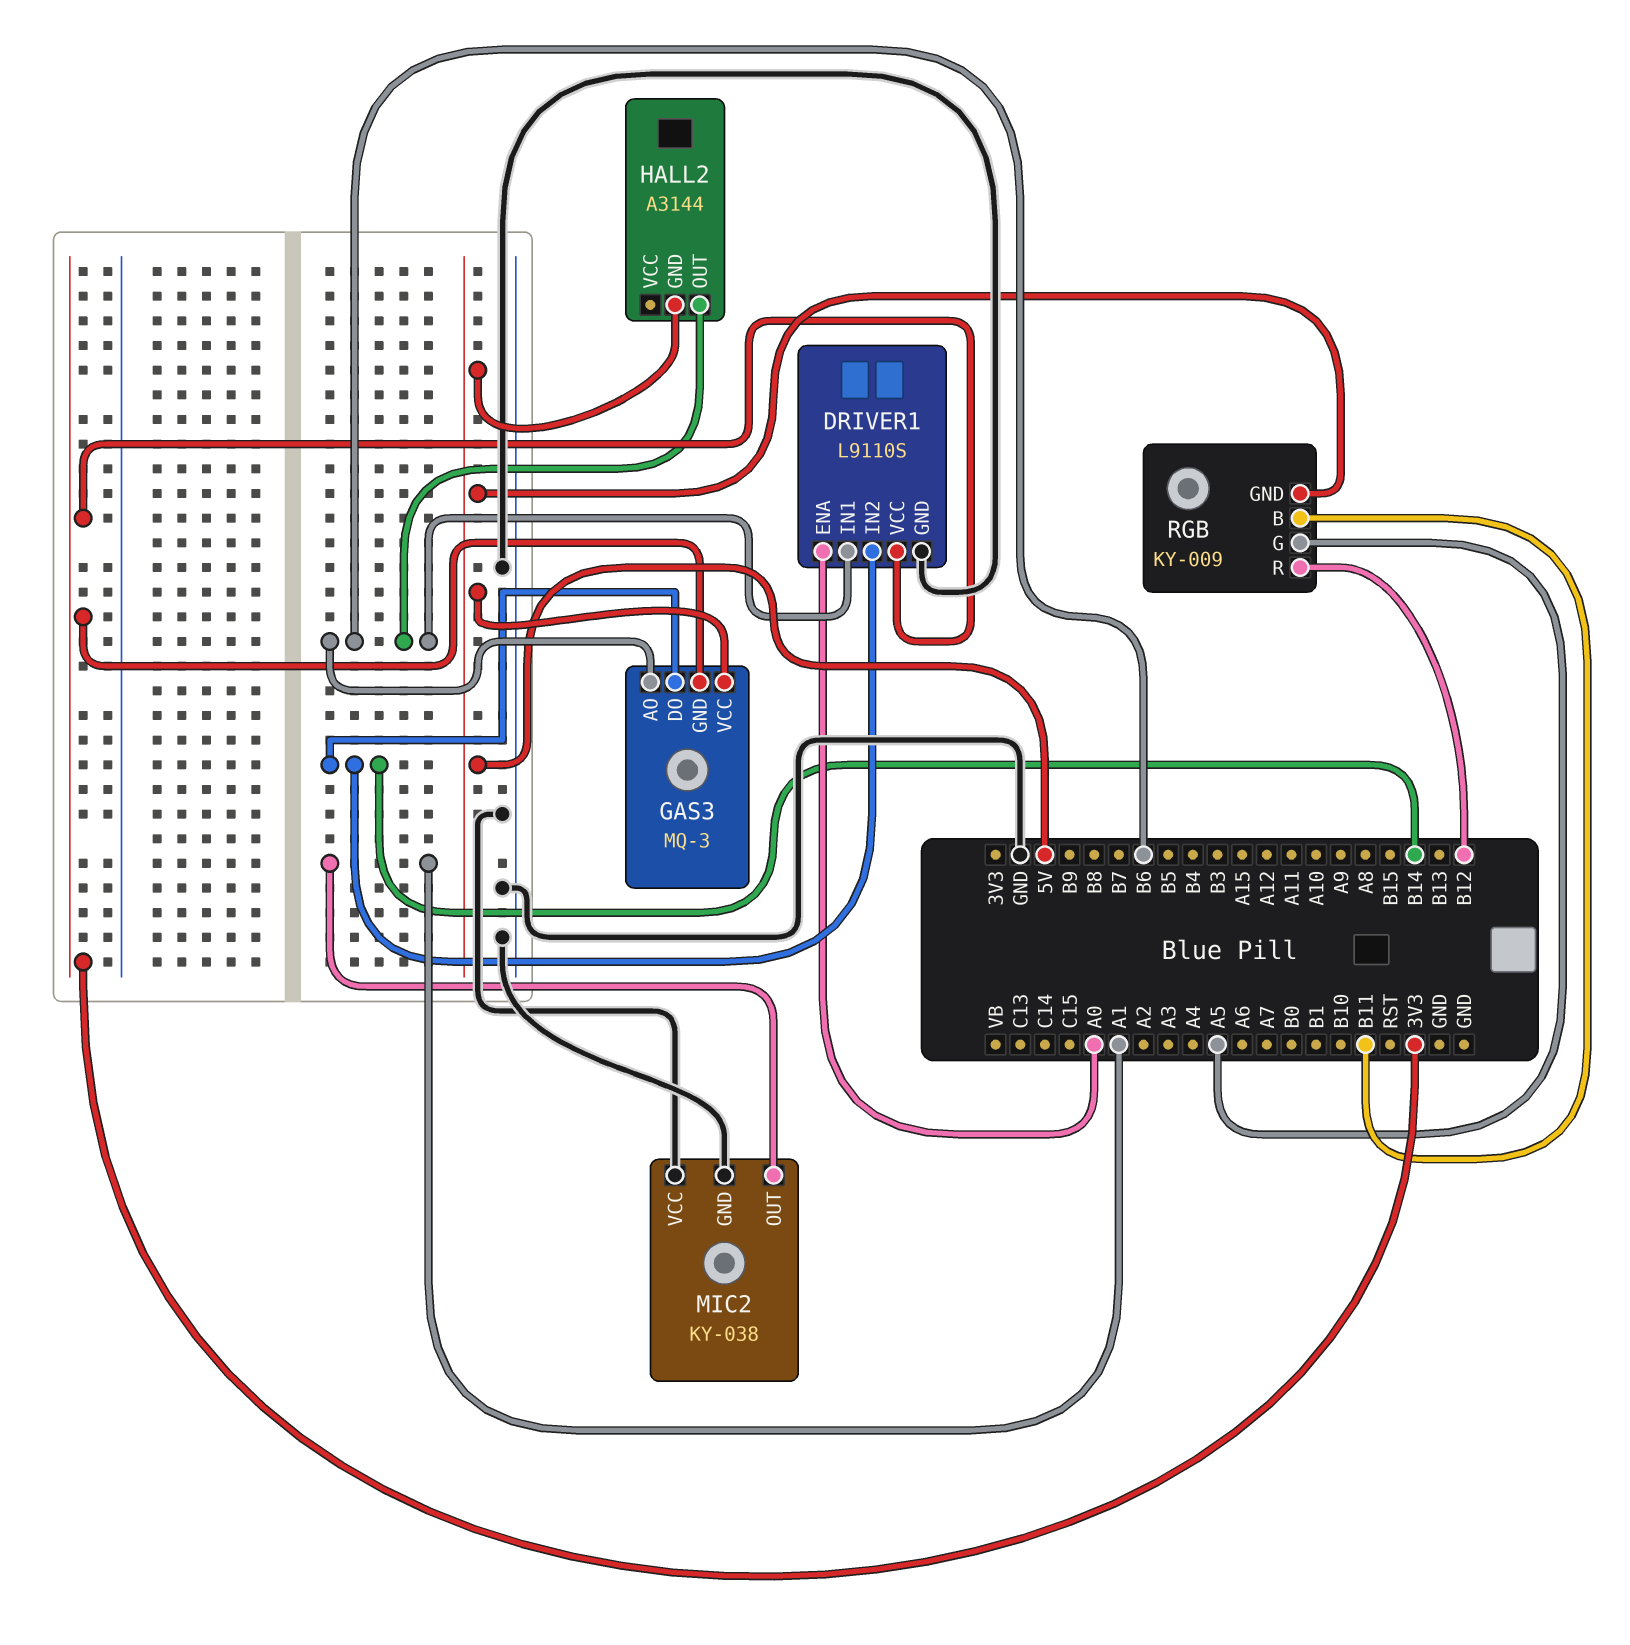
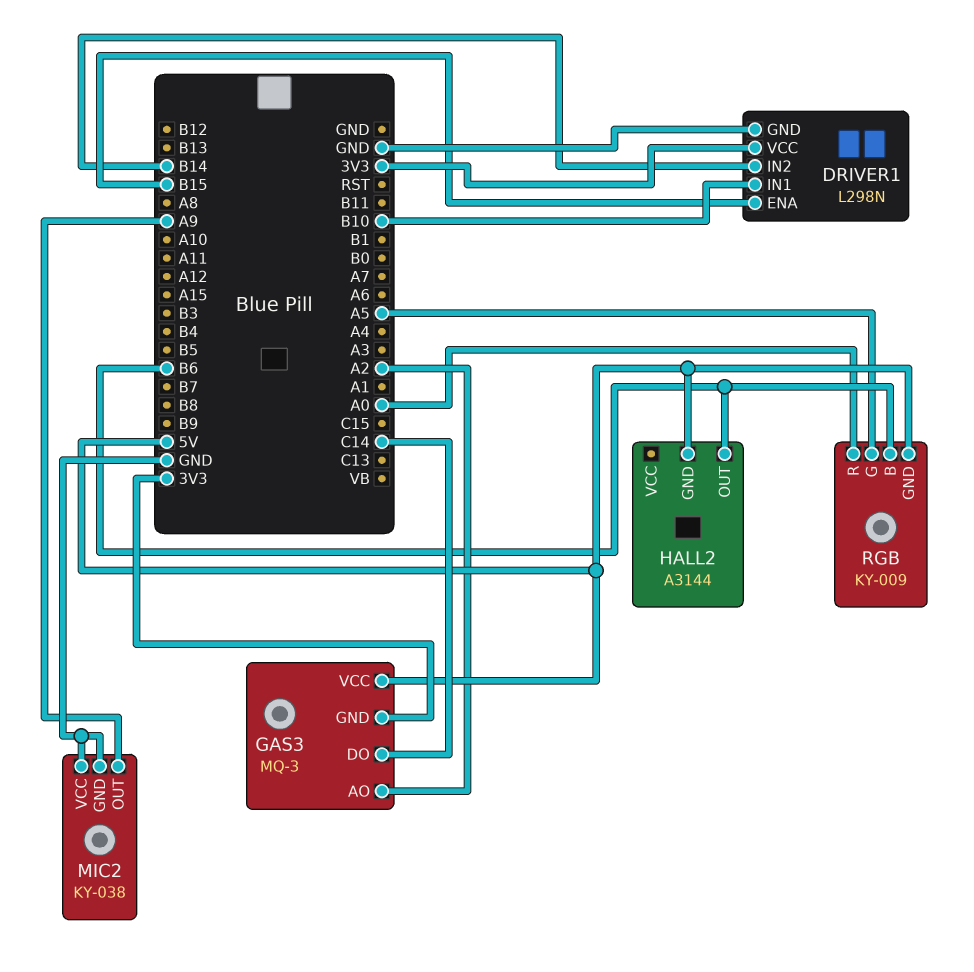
DRIVER1: L9110S -> L298N
DRIVER1 pin ENA: A0 -> B15
DRIVER1 pin IN1: B6 -> B10
GAS3 pin AO: B6 -> A2
GAS3 pin DO: B14 -> C14
MIC2 pin OUT: A1 -> A9
RGB pin B: B11 -> B6
RGB pin R: B12 -> A0

